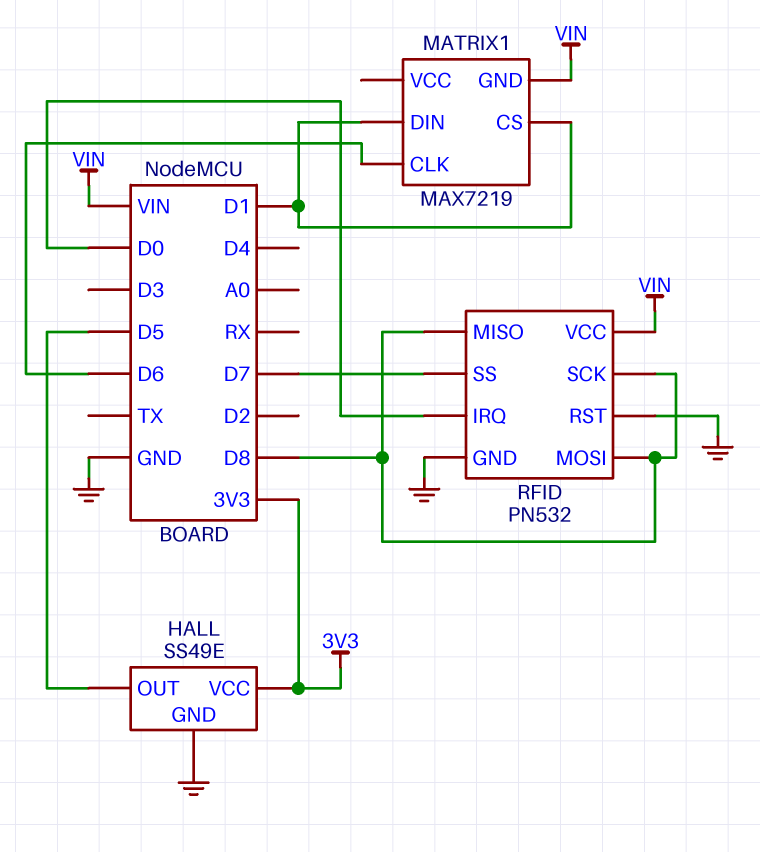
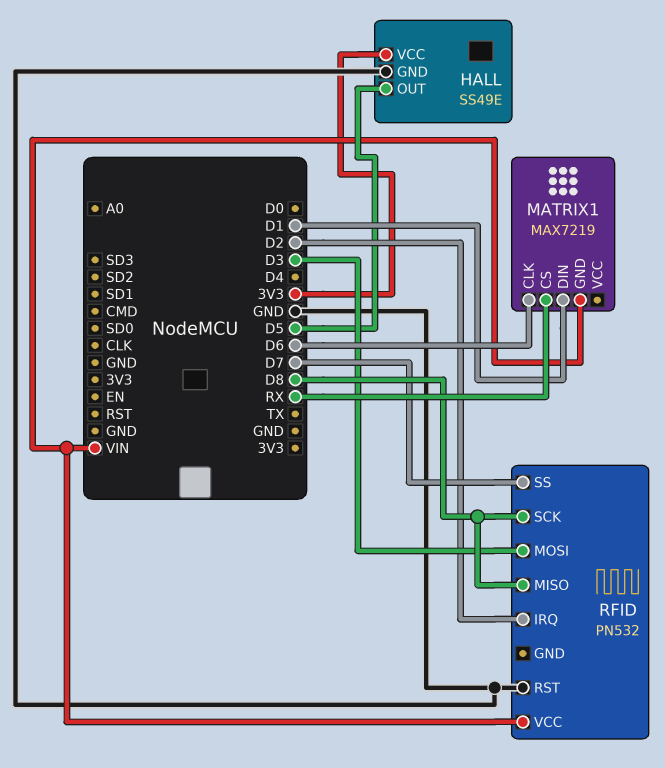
MATRIX1 pin CS: D1 -> RX
RFID pin GND: GND -> none
RFID pin IRQ: D0 -> D2
RFID pin MOSI: D8 -> D3

